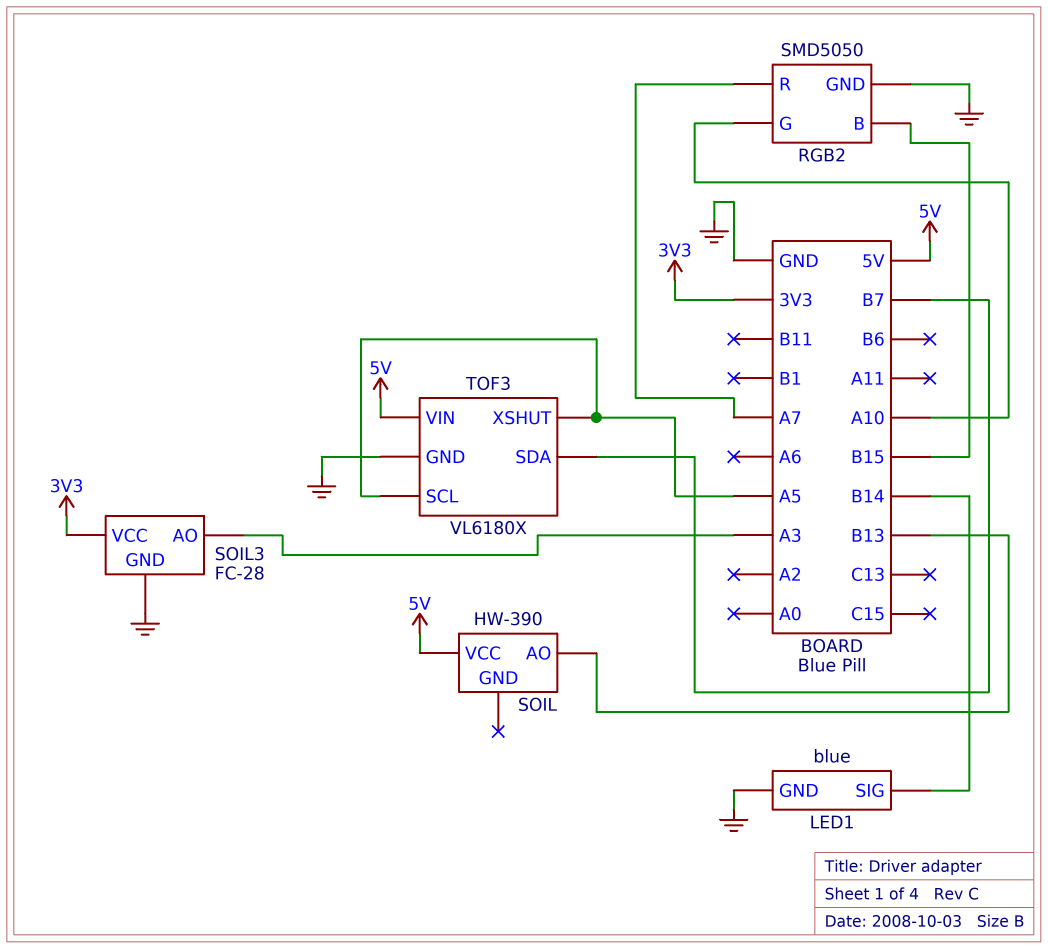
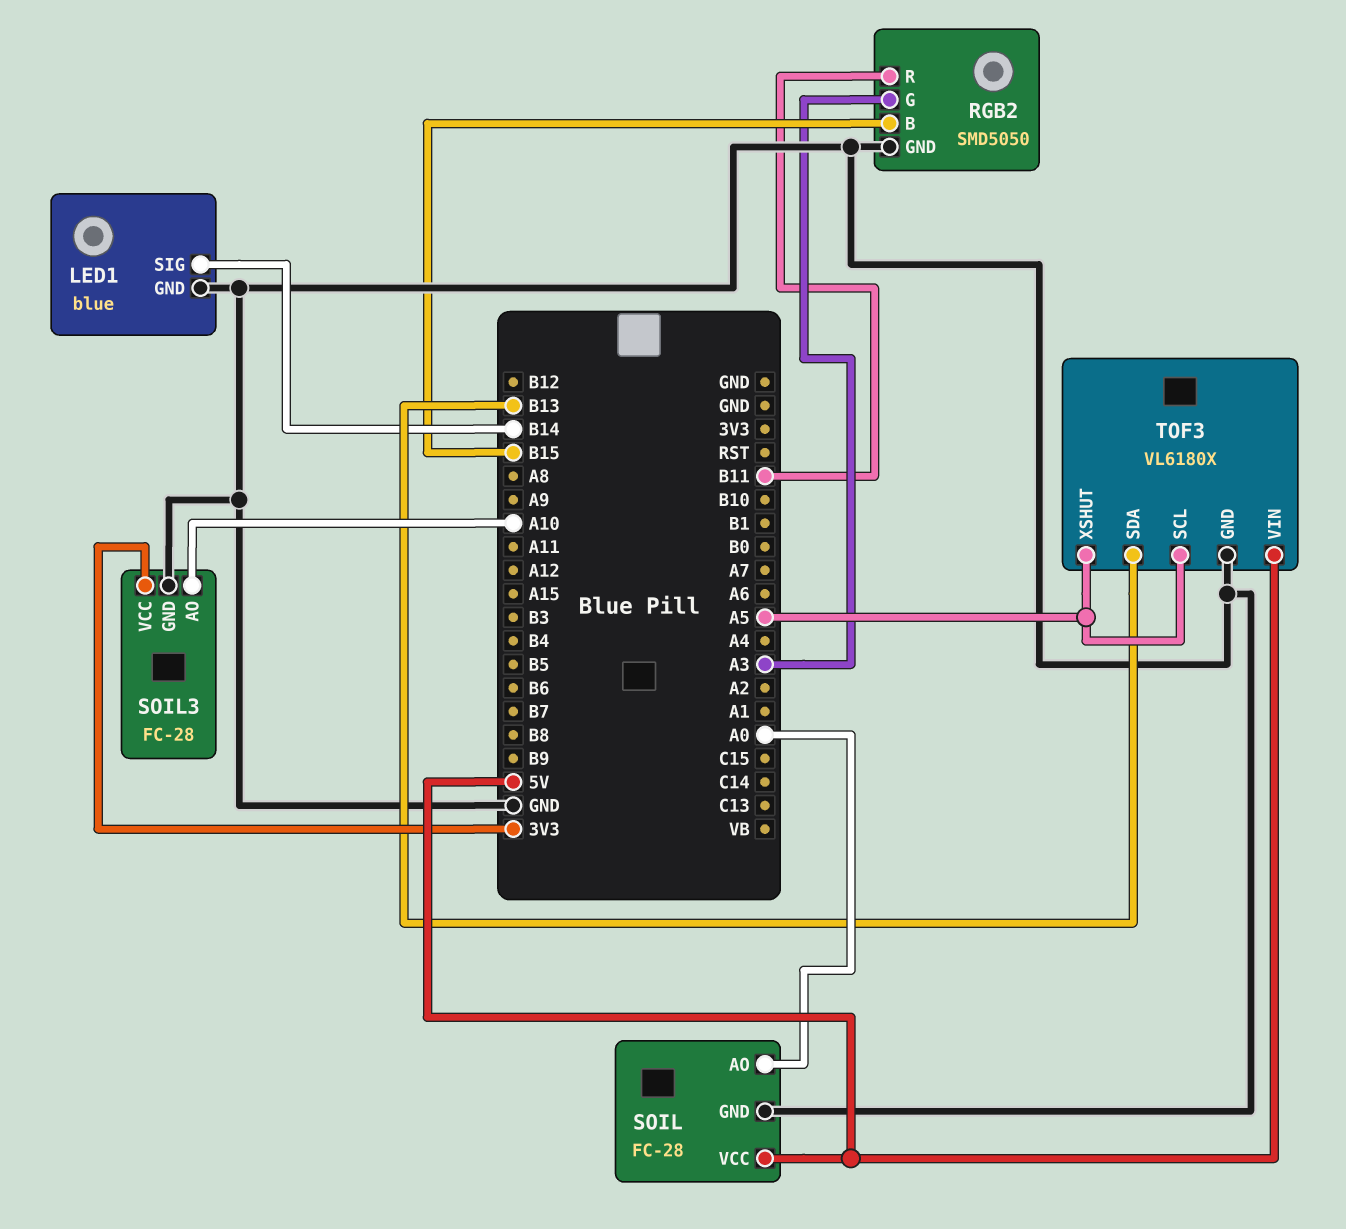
RGB2 pin G: A10 -> A3
RGB2 pin R: A7 -> B11
SOIL: HW-390 -> FC-28
SOIL pin AO: B13 -> A0
SOIL pin GND: none -> GND
SOIL3 pin AO: A3 -> A10
TOF3 pin SDA: B7 -> B13

